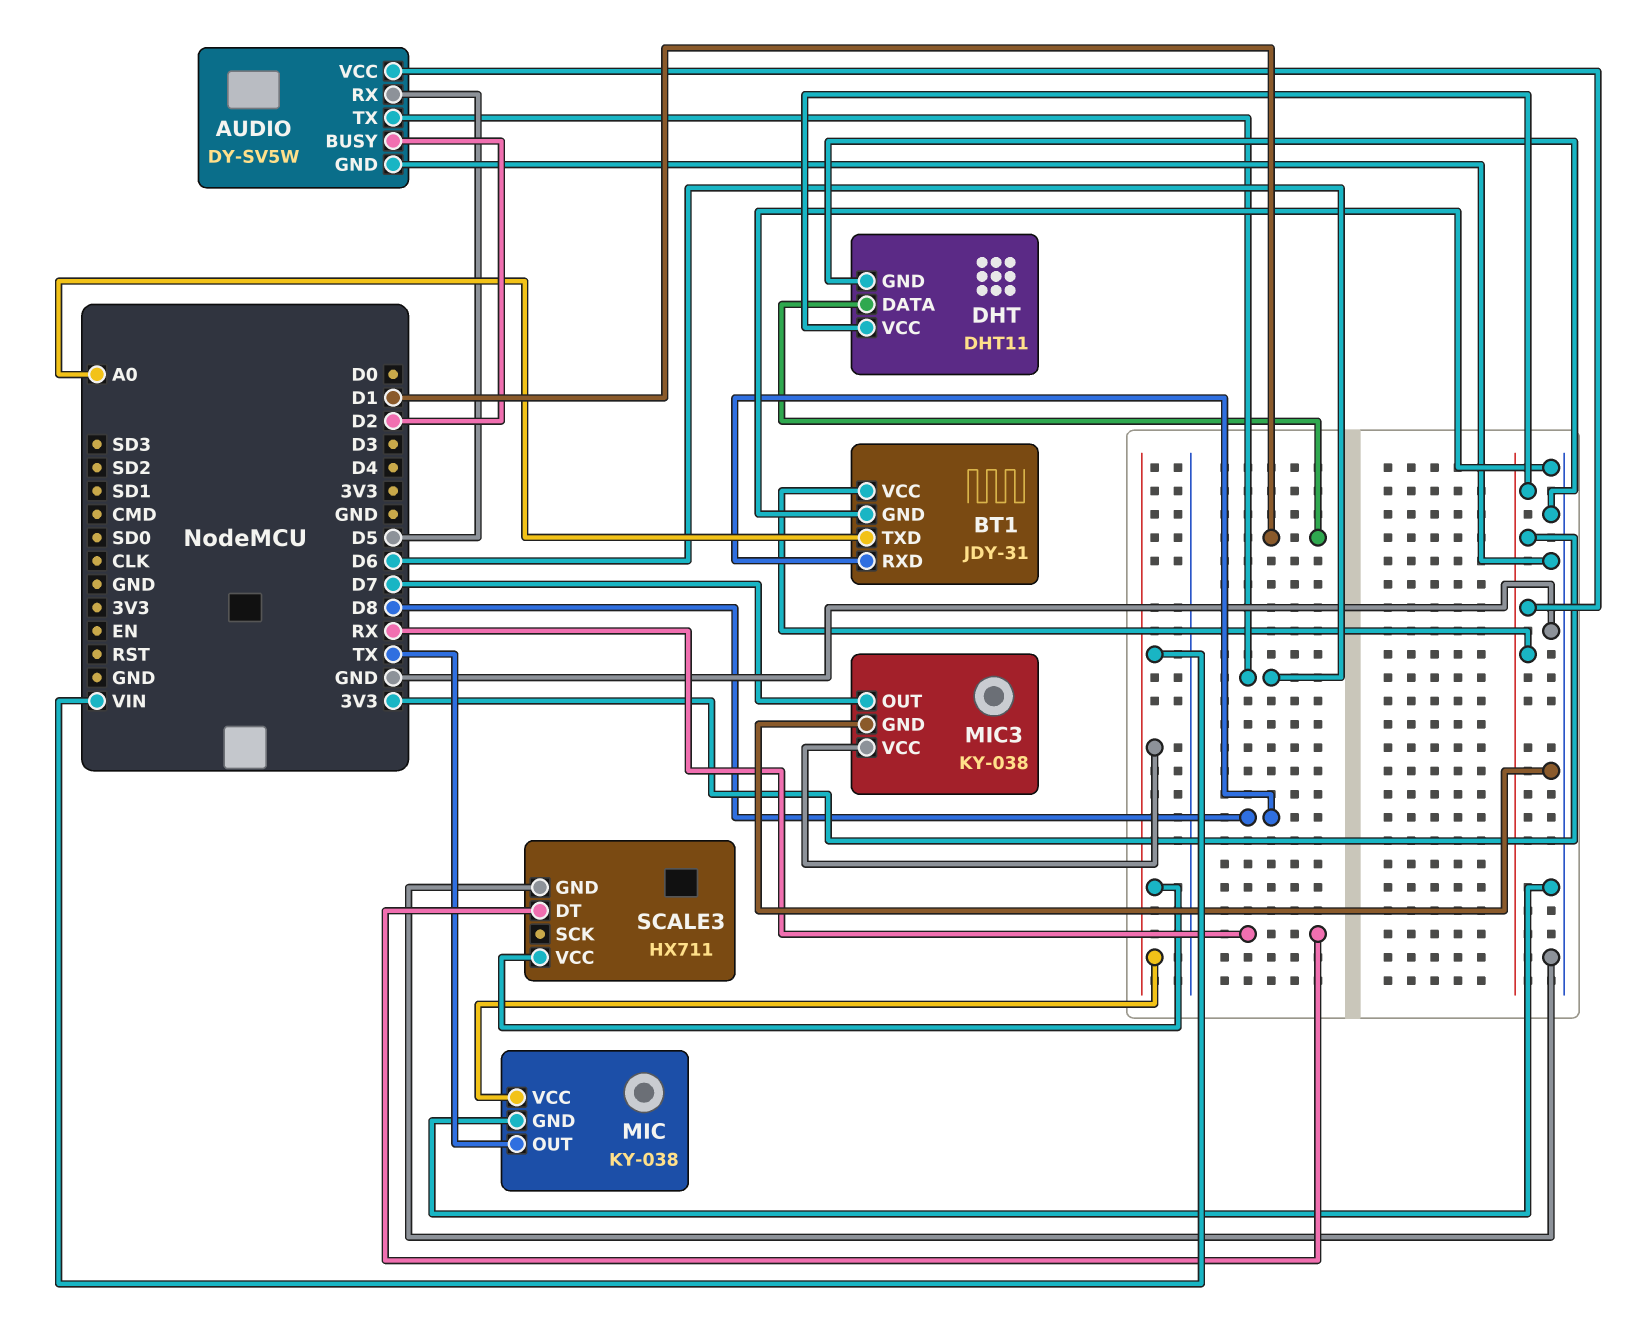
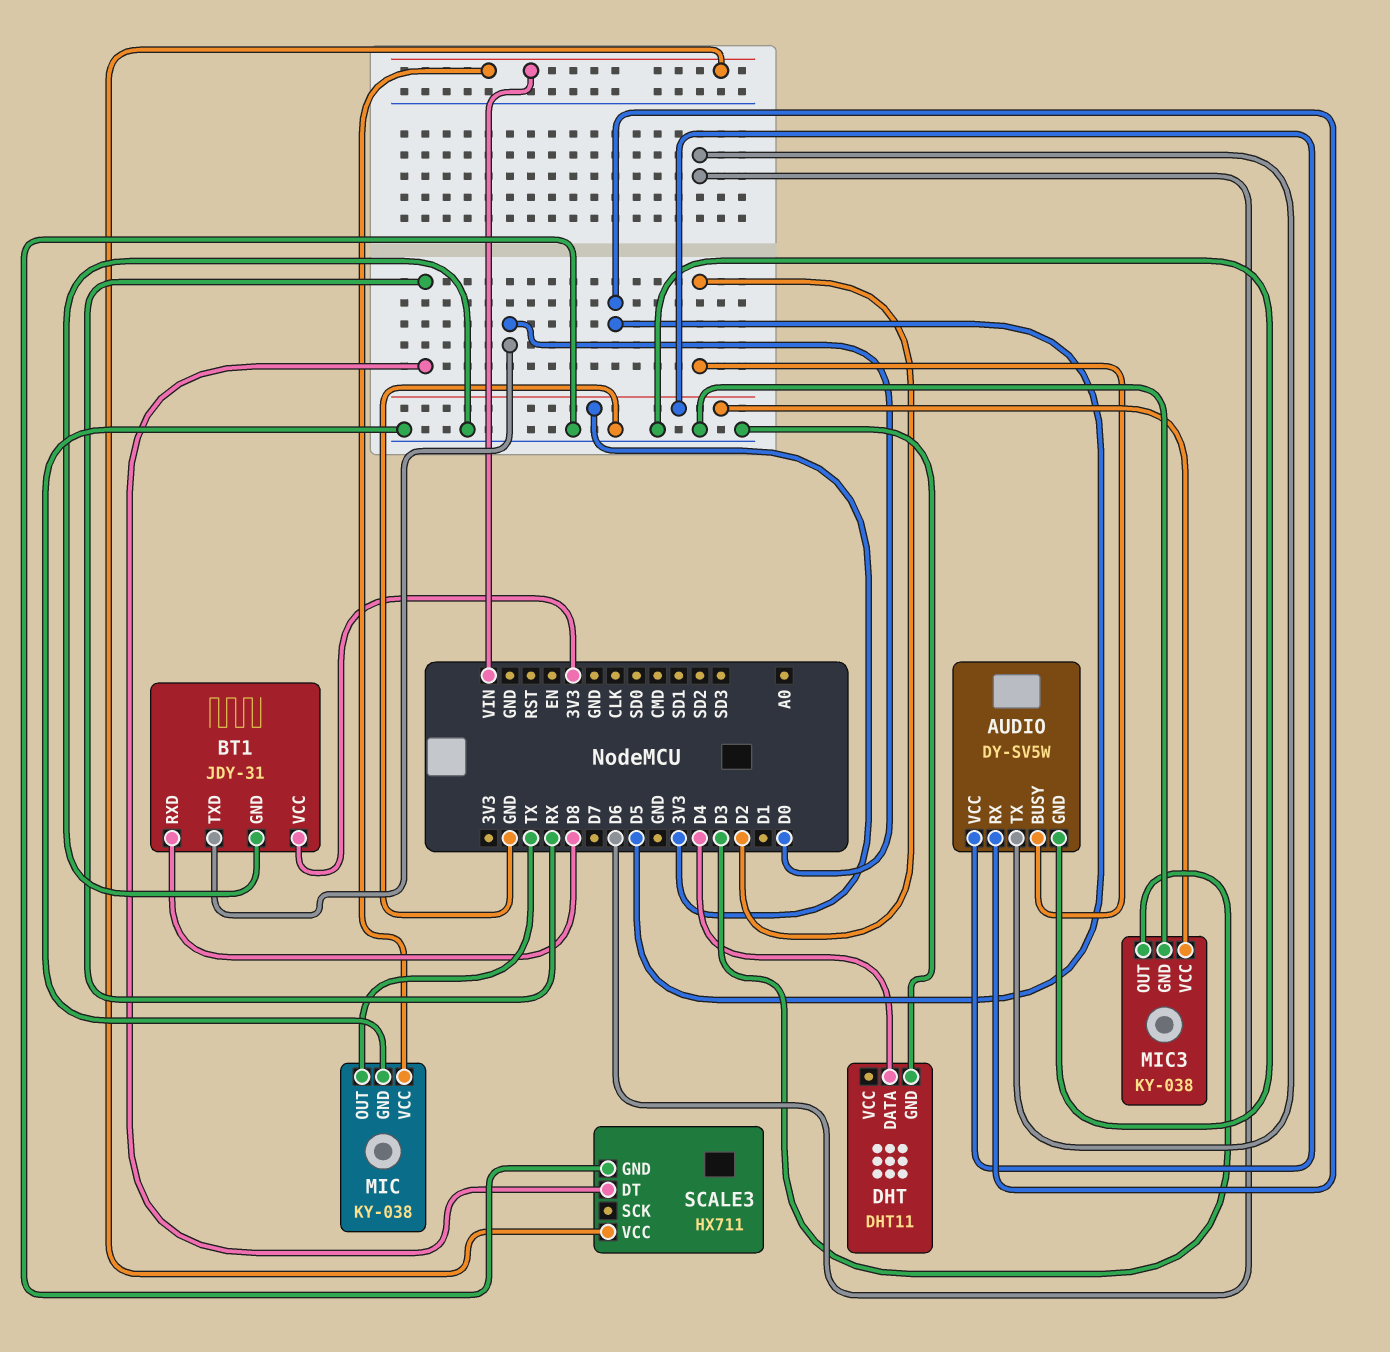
BT1 pin TXD: A0 -> D0
DHT pin DATA: D1 -> D4
DHT pin VCC: 3V3 -> none
MIC3 pin OUT: D7 -> D3
MIC3 pin VCC: VIN -> 3V3

